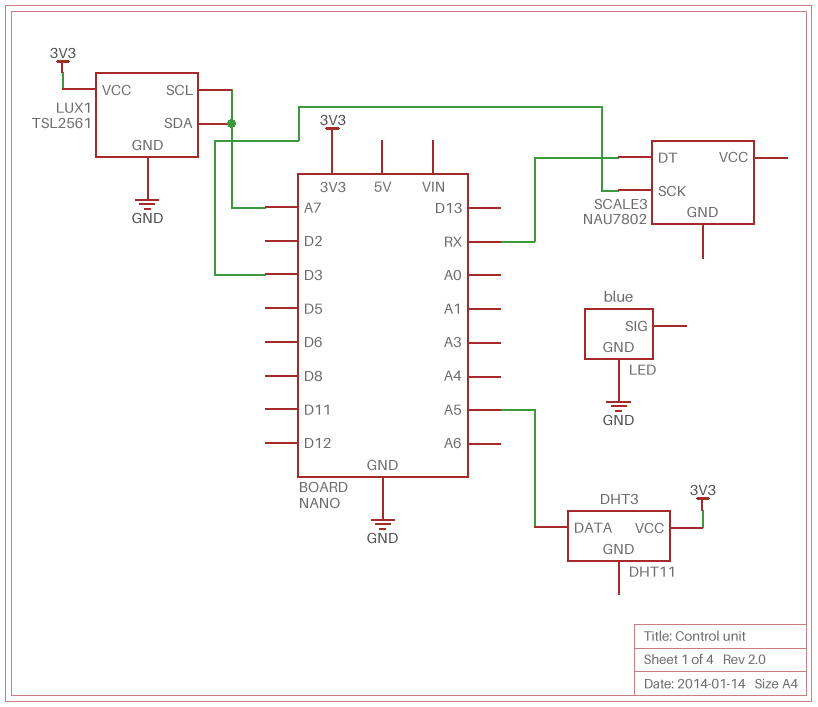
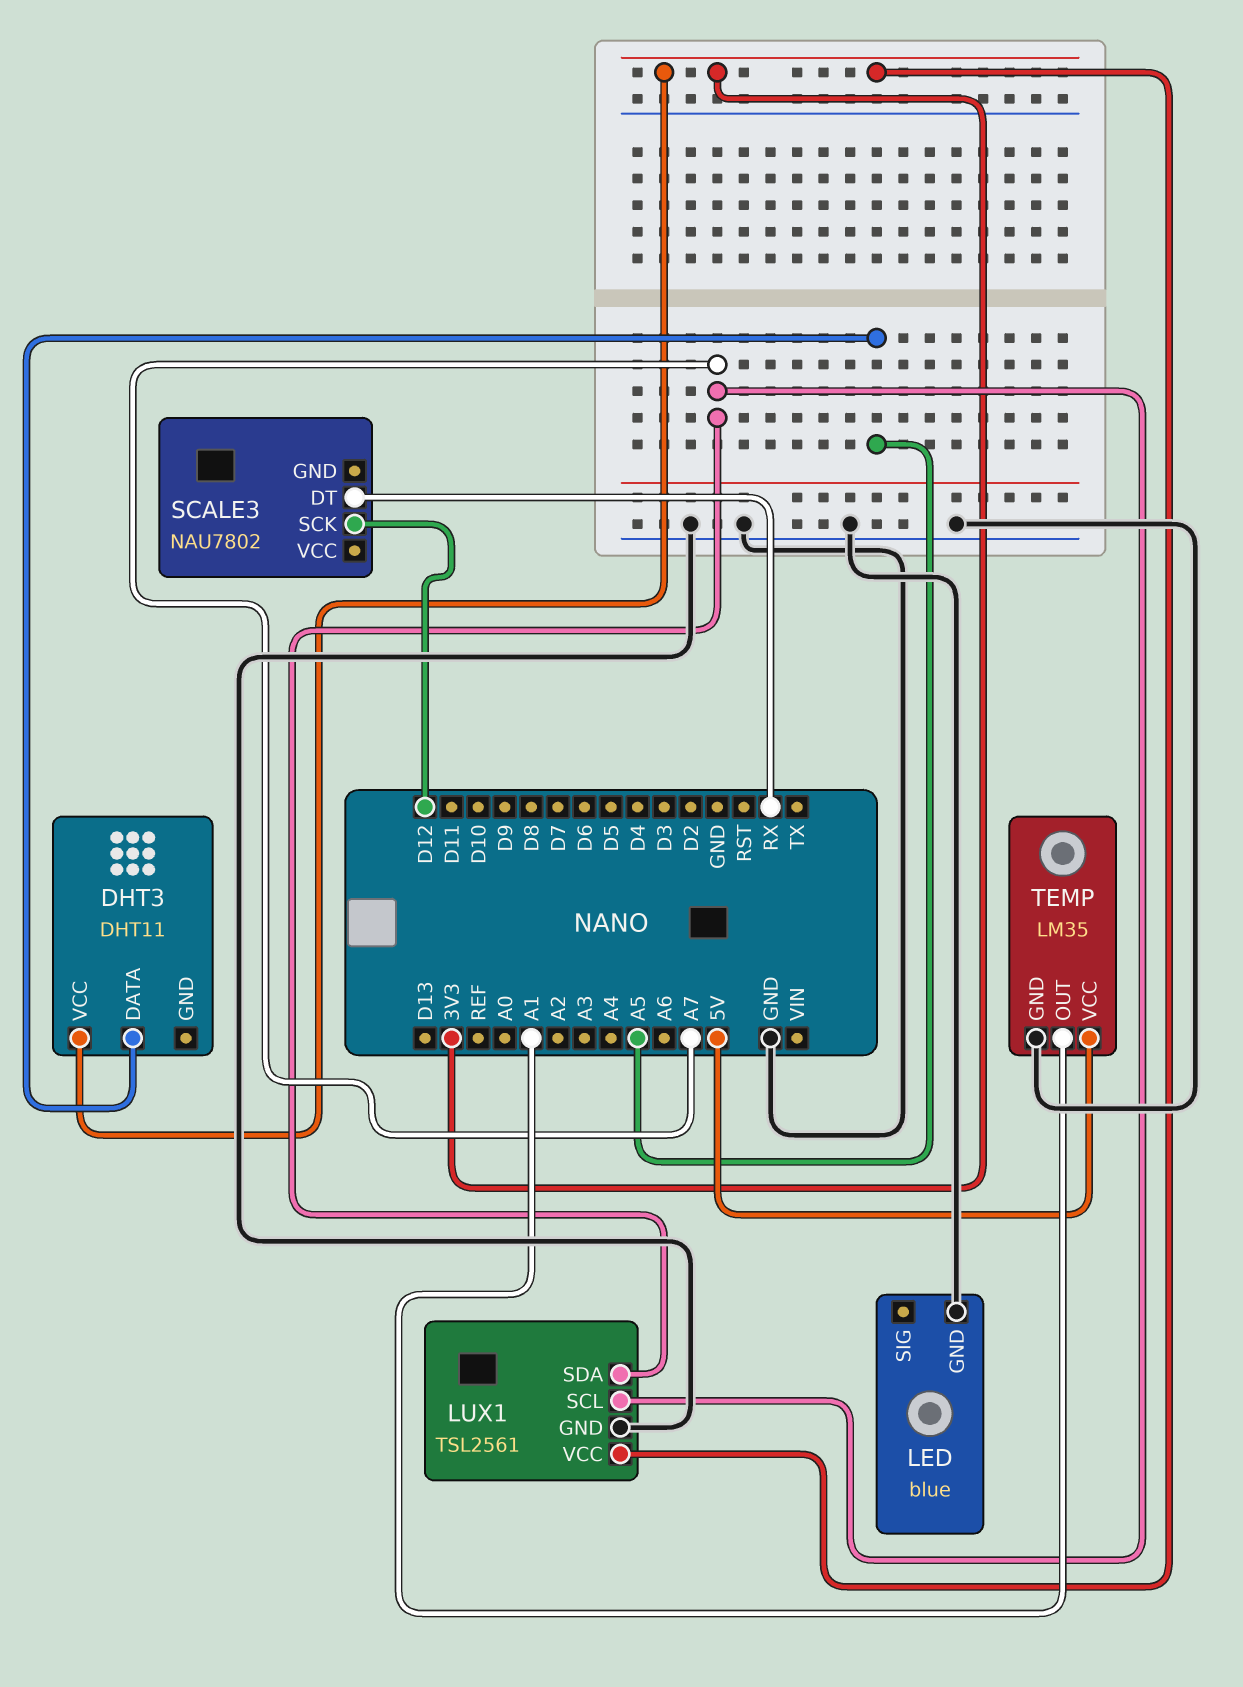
SCALE3 pin SCK: D3 -> D12
TEMP: none -> LM35
TEMP pin GND: none -> GND
TEMP pin OUT: none -> A1
TEMP pin VCC: none -> 5V

